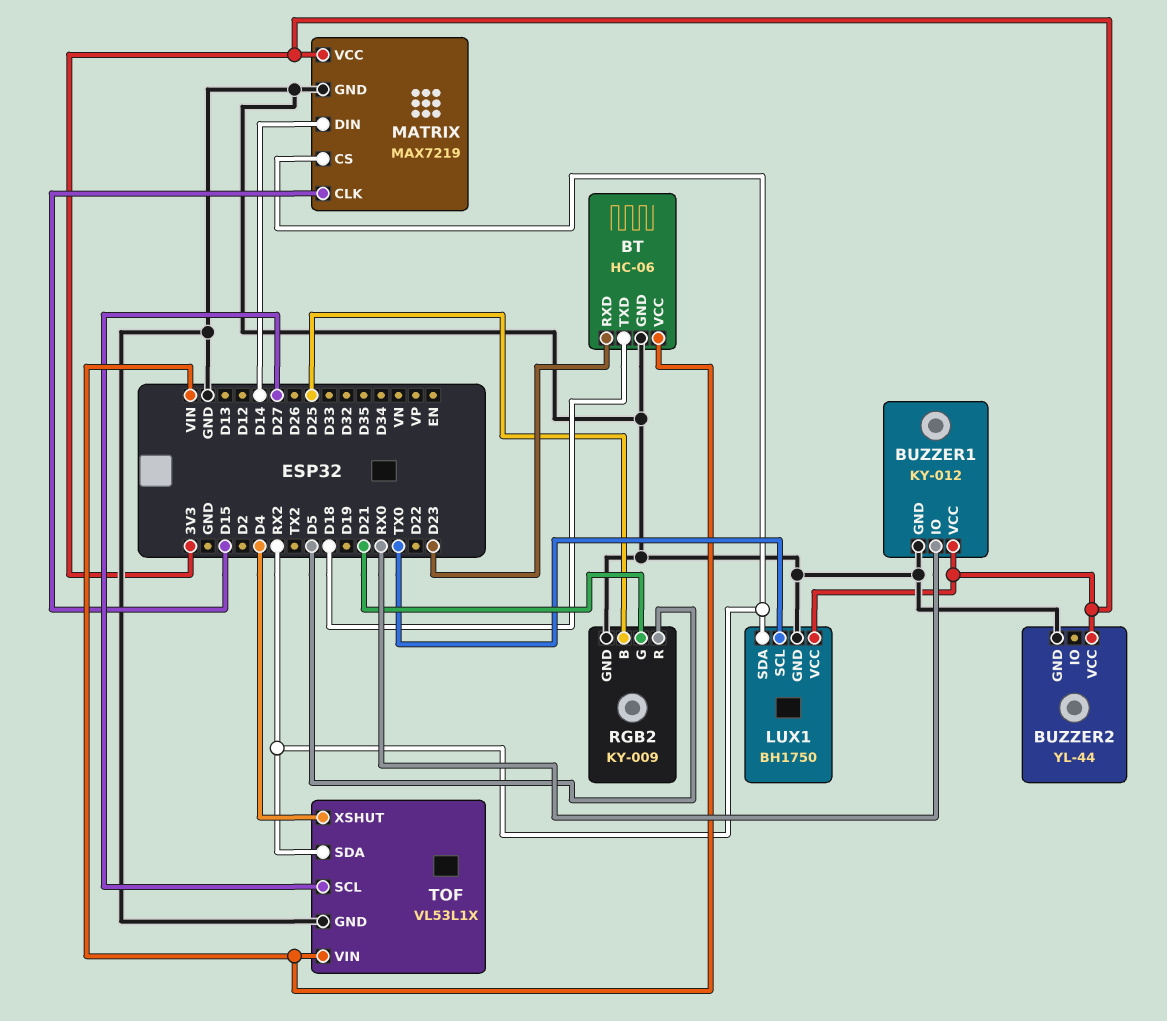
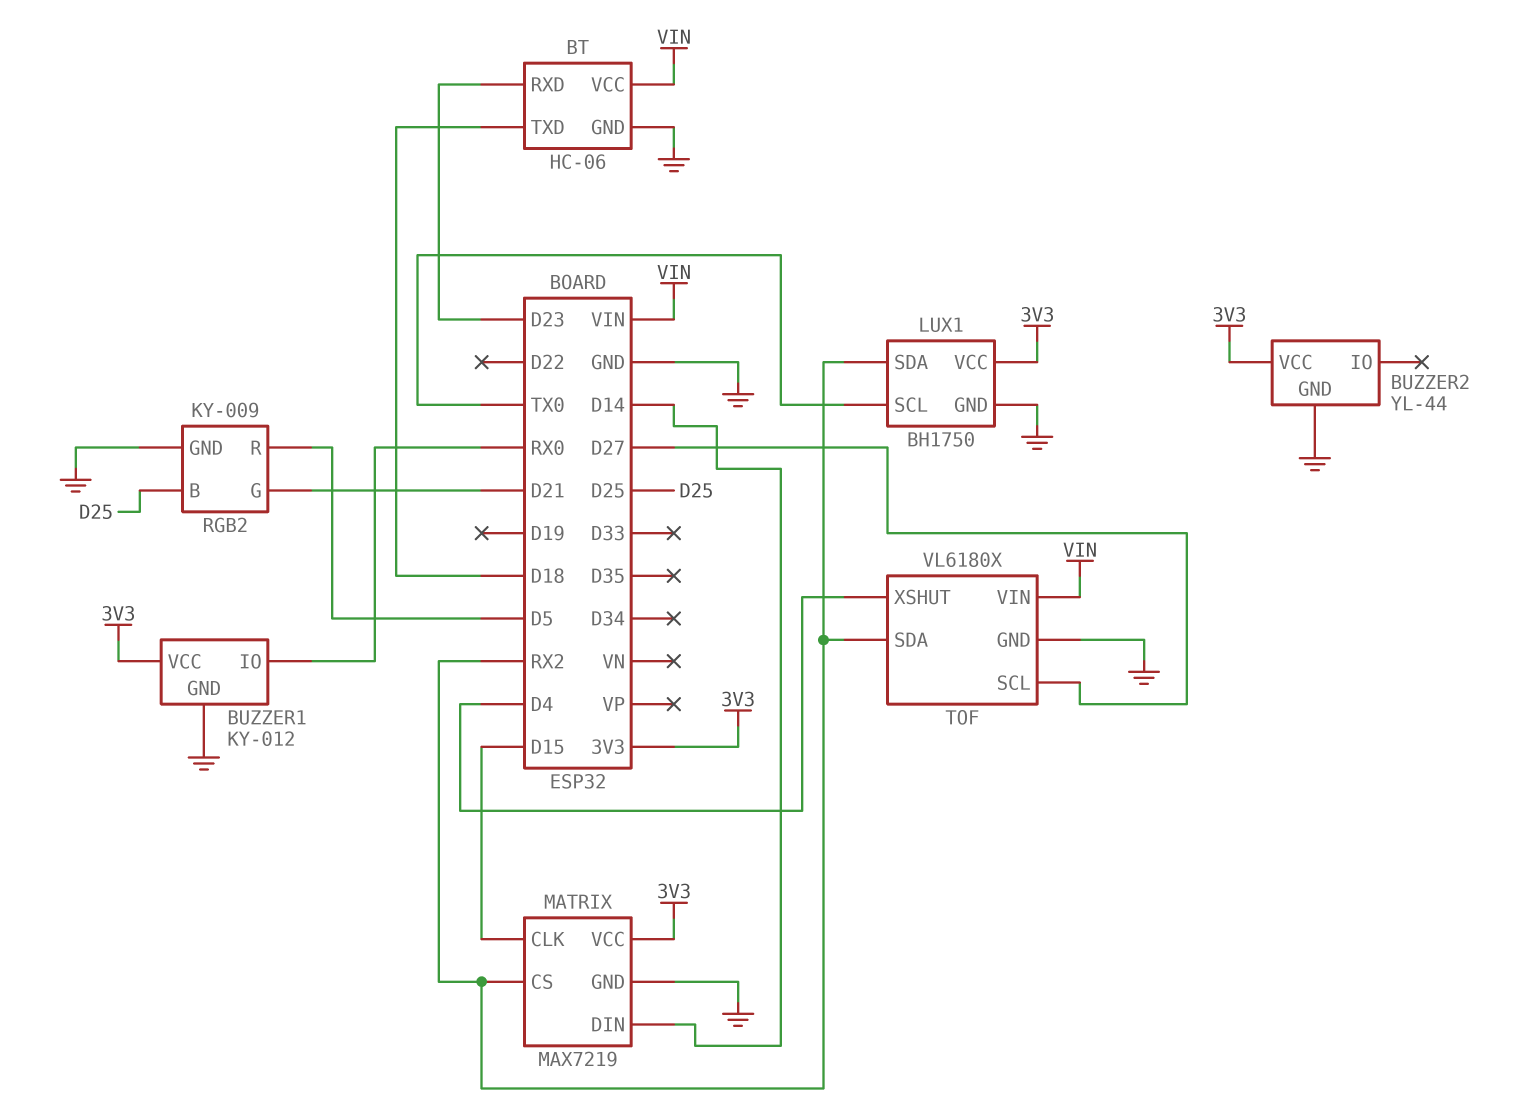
TOF: VL53L1X -> VL6180X

